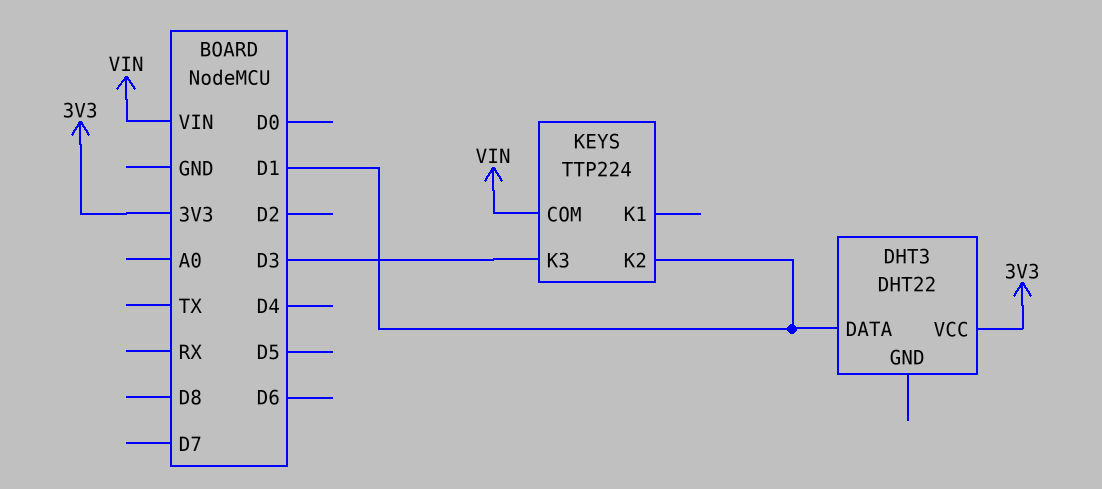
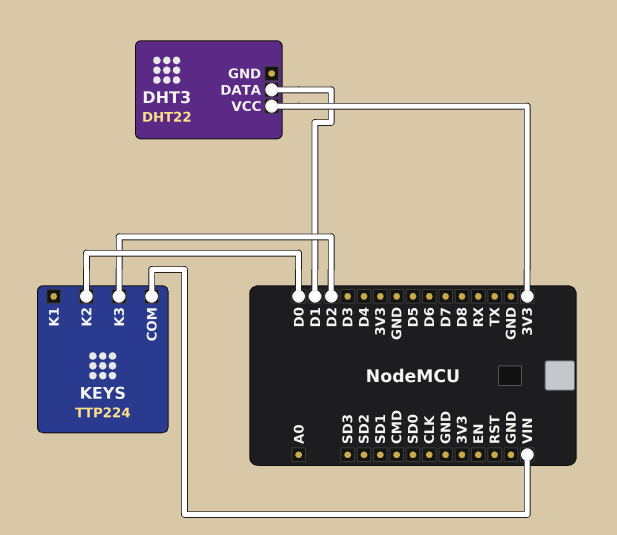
KEYS pin K2: D1 -> D0
KEYS pin K3: D3 -> D2

